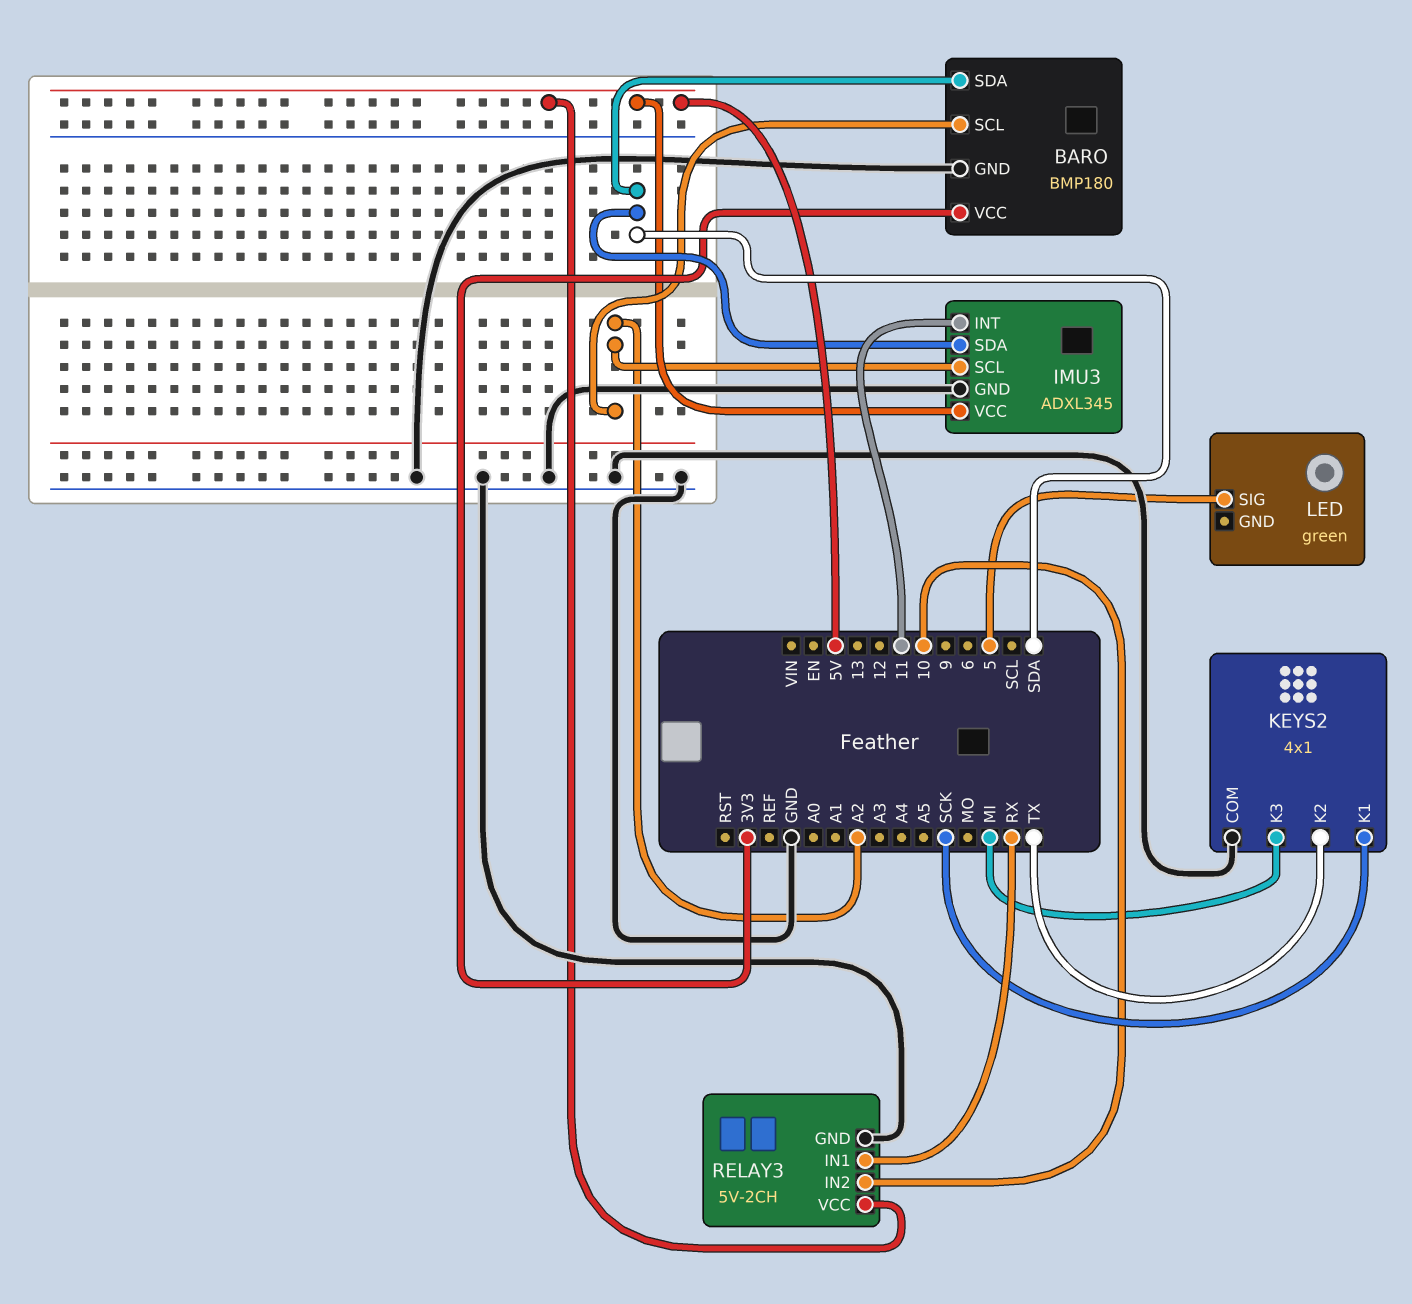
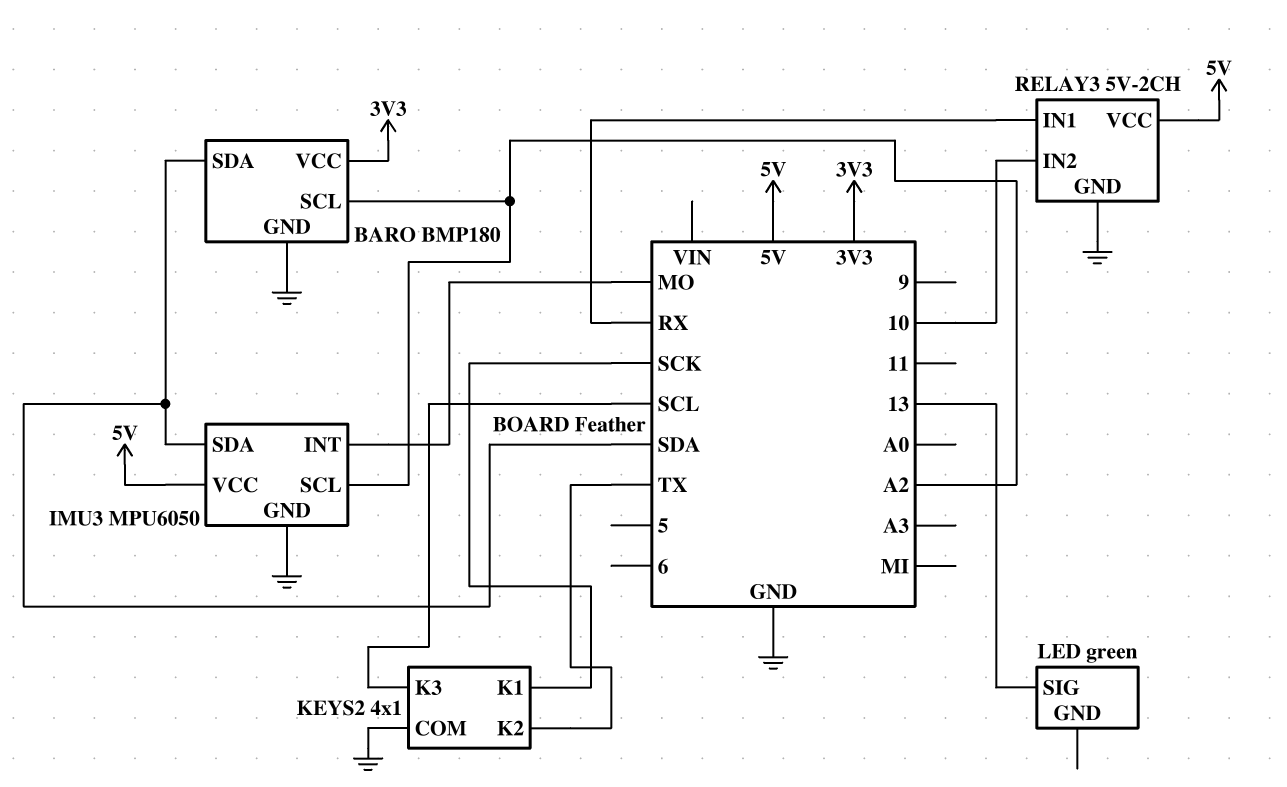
IMU3: ADXL345 -> MPU6050
IMU3 pin INT: 11 -> MO
KEYS2 pin K3: MI -> SCL
LED pin SIG: 5 -> 13

